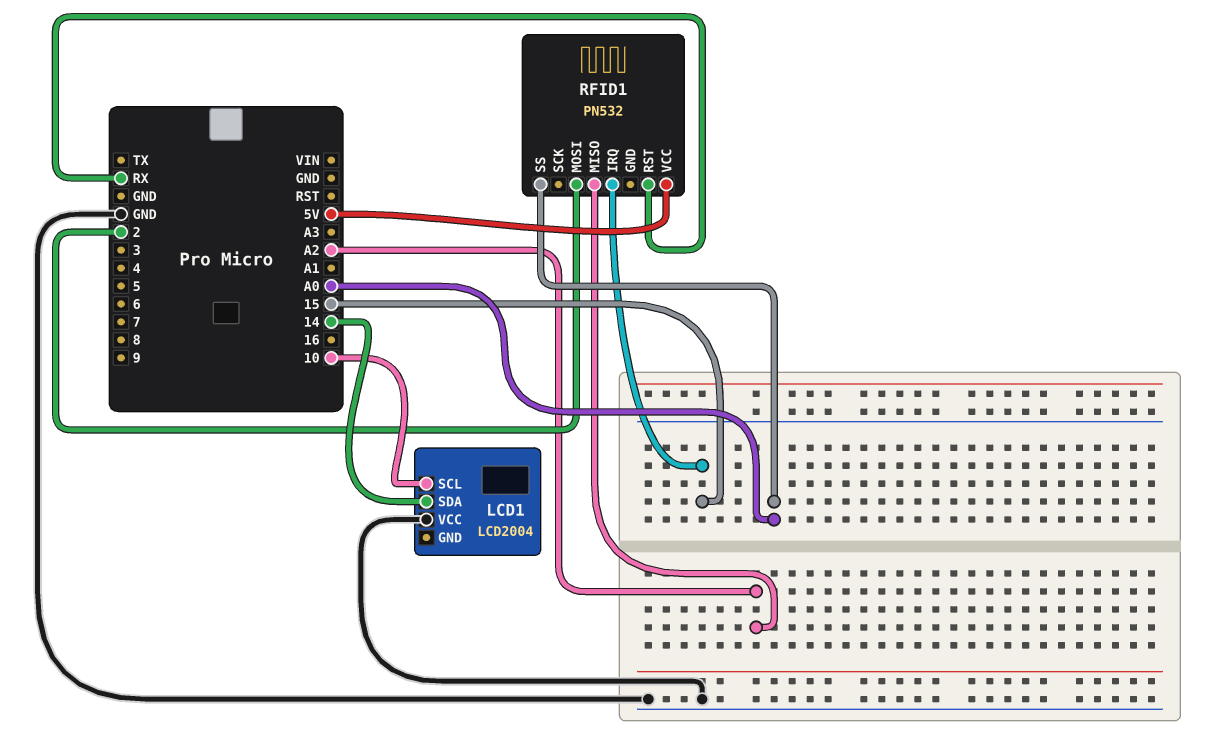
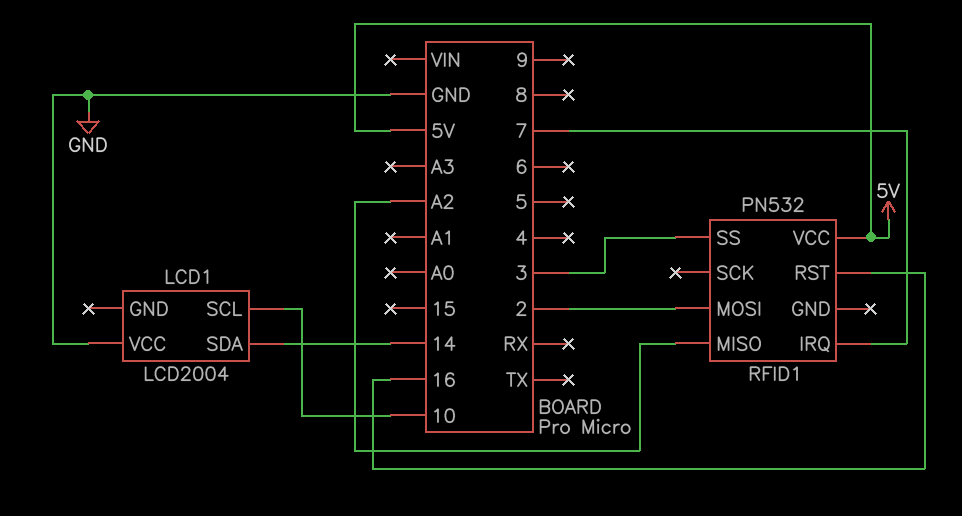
RFID1 pin IRQ: 15 -> 7
RFID1 pin RST: RX -> 16
RFID1 pin SS: A0 -> 3

